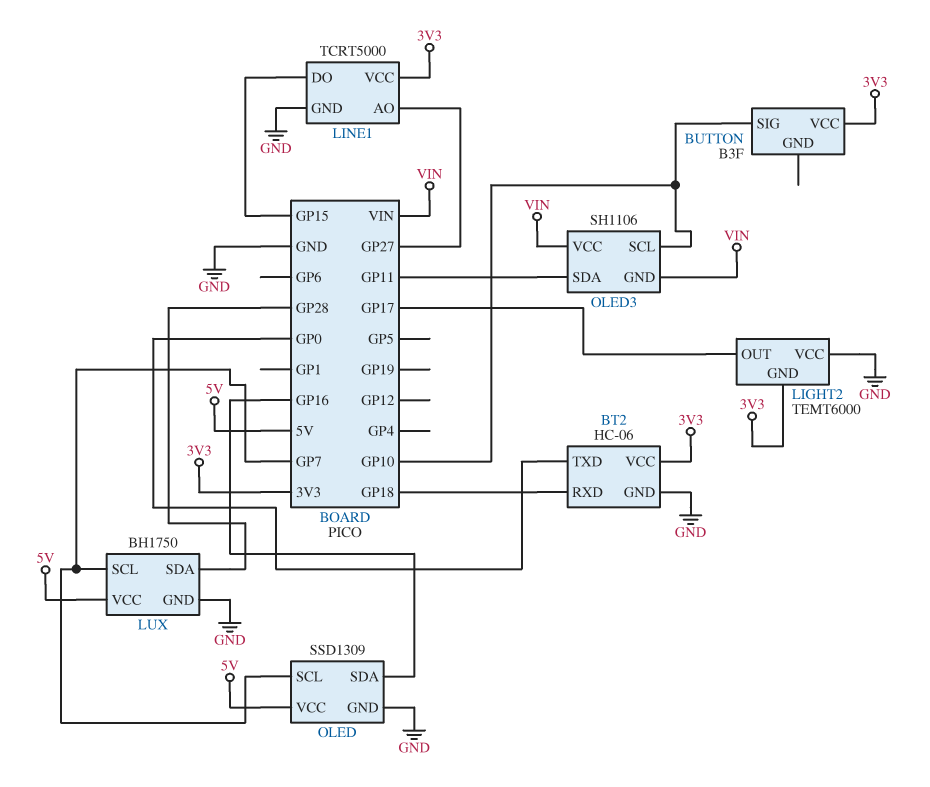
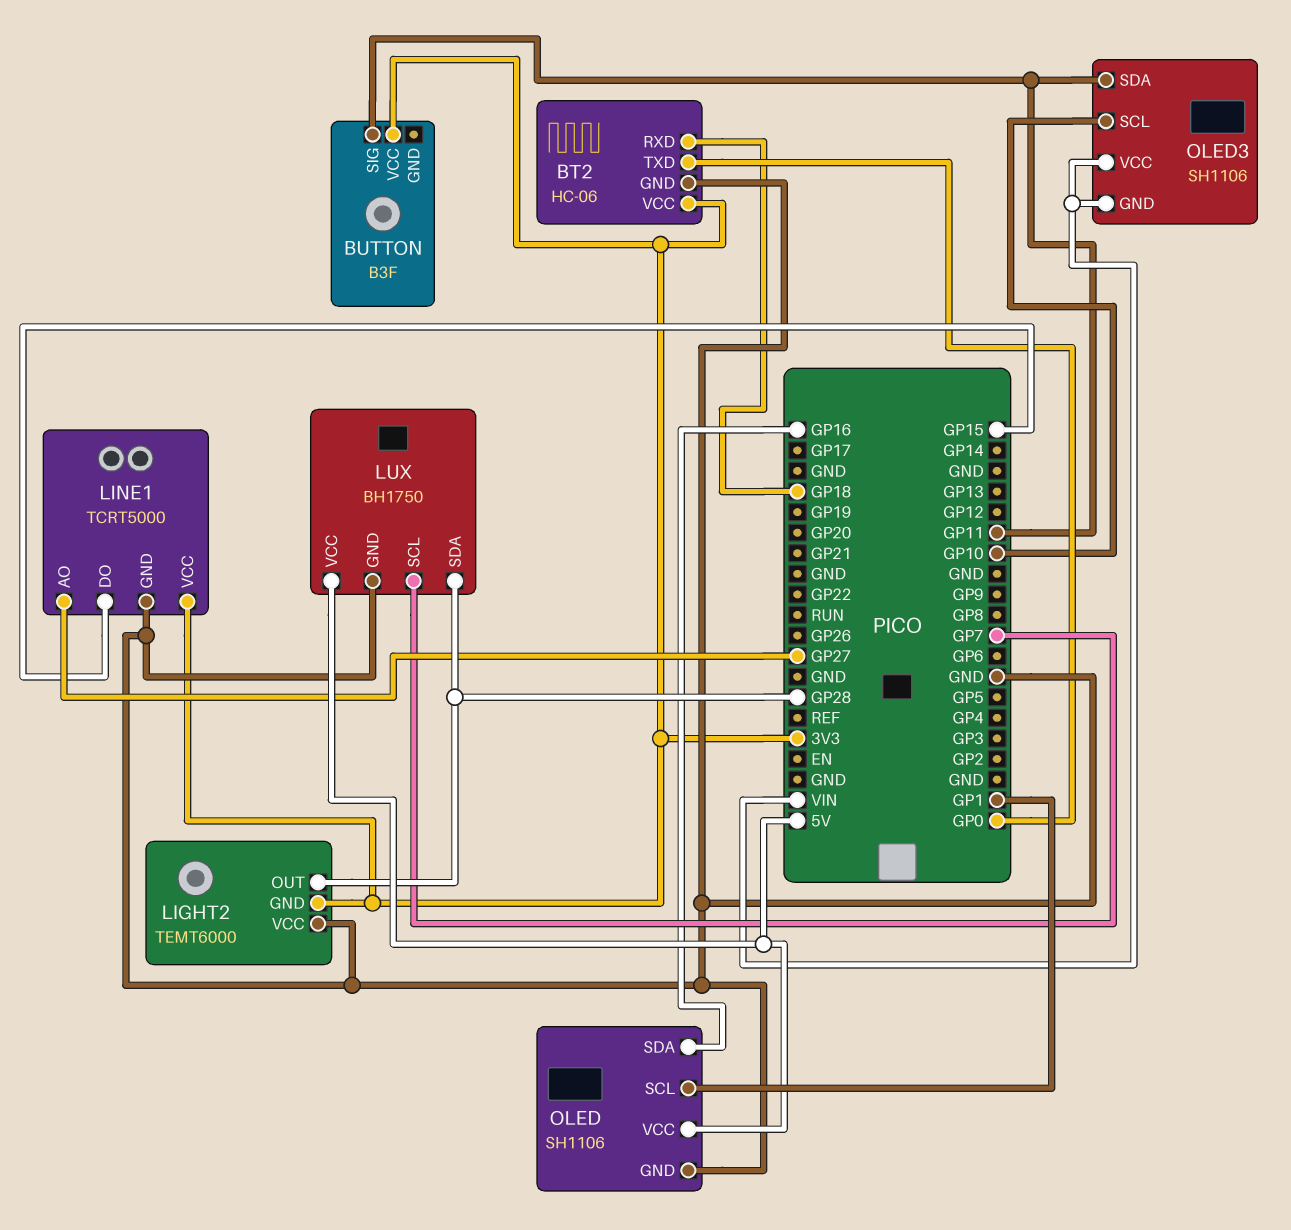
BUTTON pin SIG: GP10 -> GP11
LIGHT2 pin OUT: GP17 -> GP28
OLED: SSD1309 -> SH1106
OLED pin SCL: GP7 -> GP1

